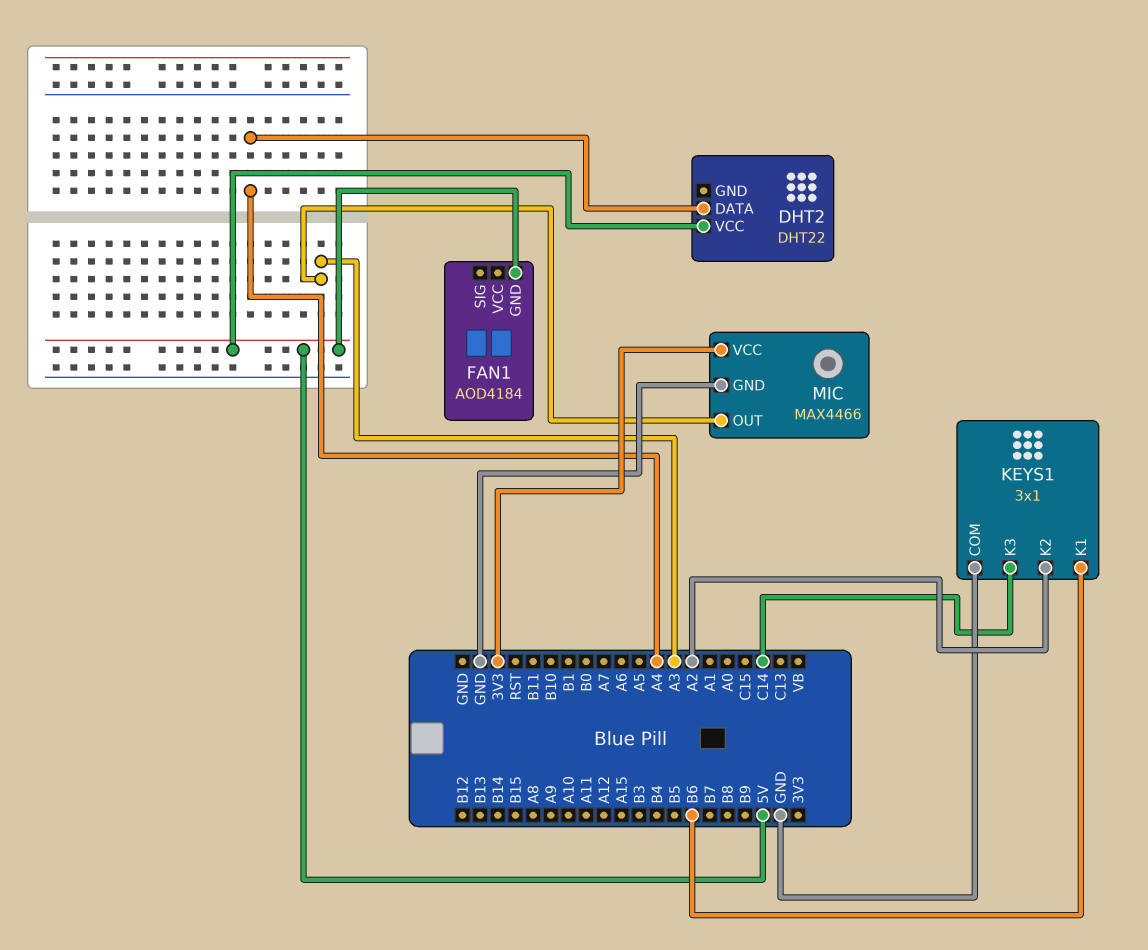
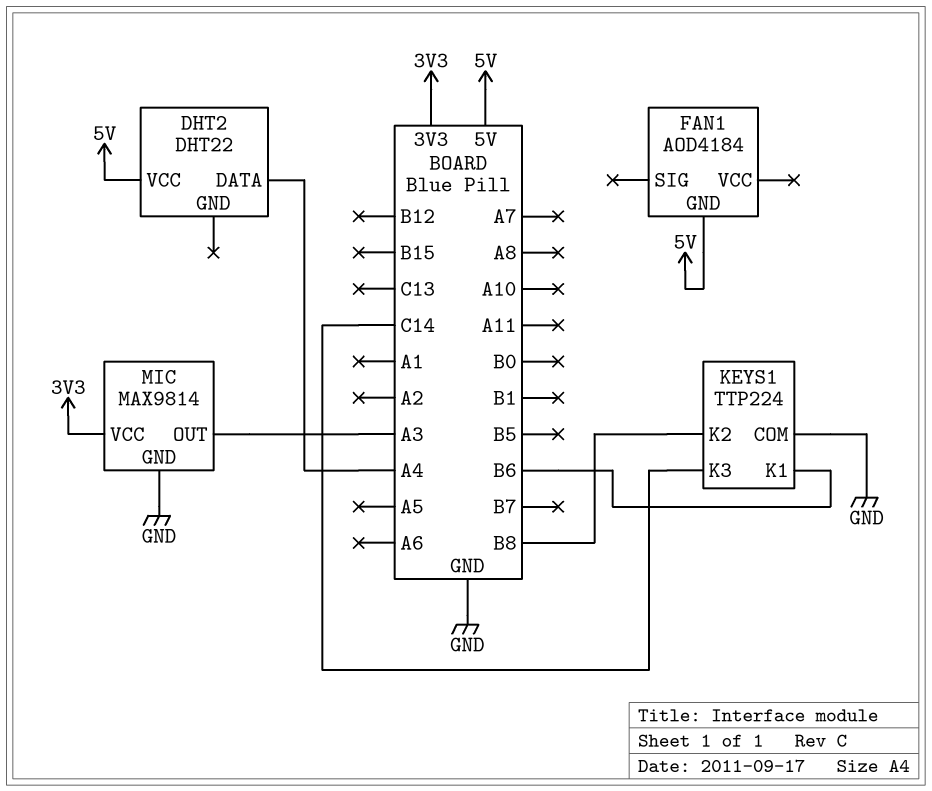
KEYS1: 3x1 -> TTP224
KEYS1 pin K2: A2 -> B8
MIC: MAX4466 -> MAX9814

